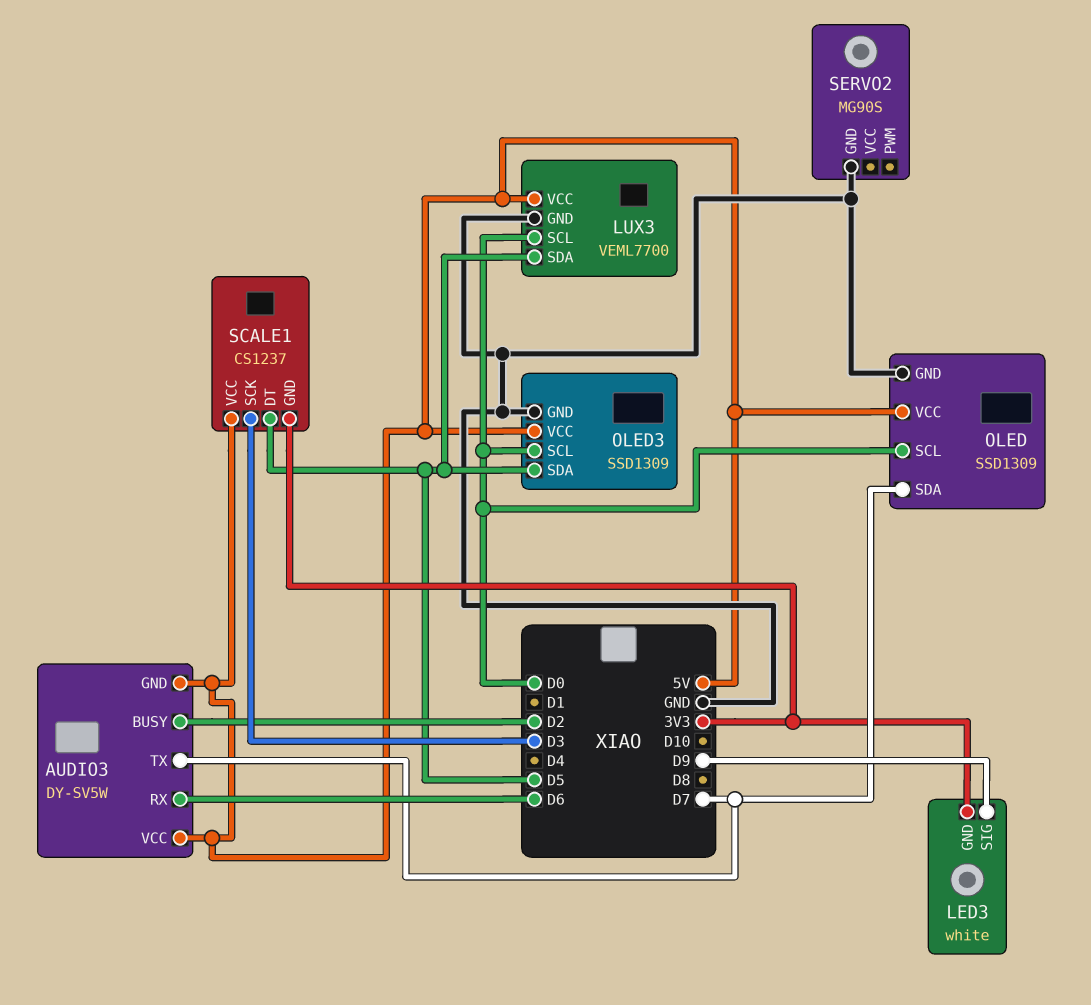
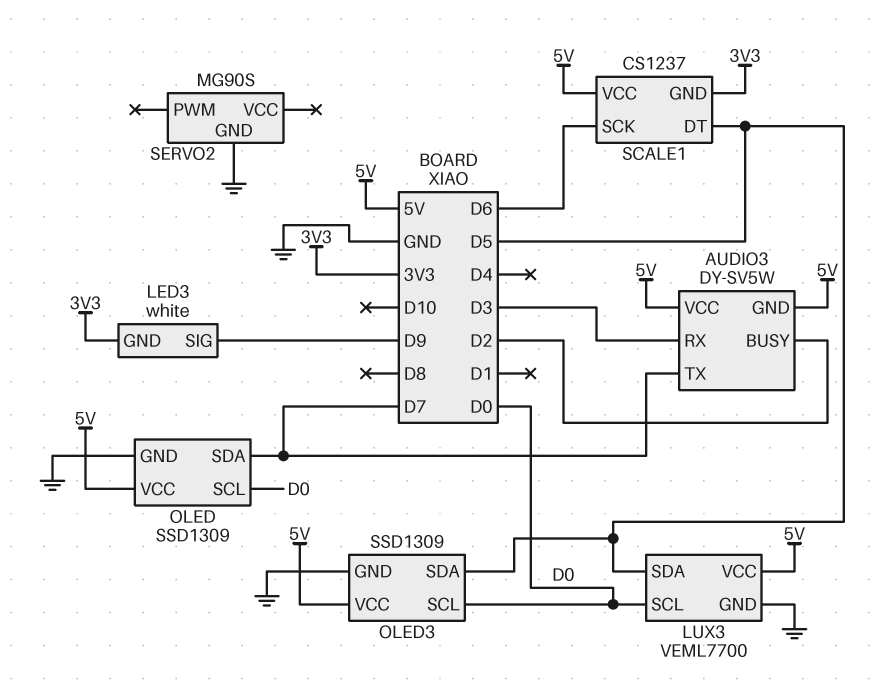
AUDIO3 pin RX: D6 -> D3
SCALE1 pin SCK: D3 -> D6

